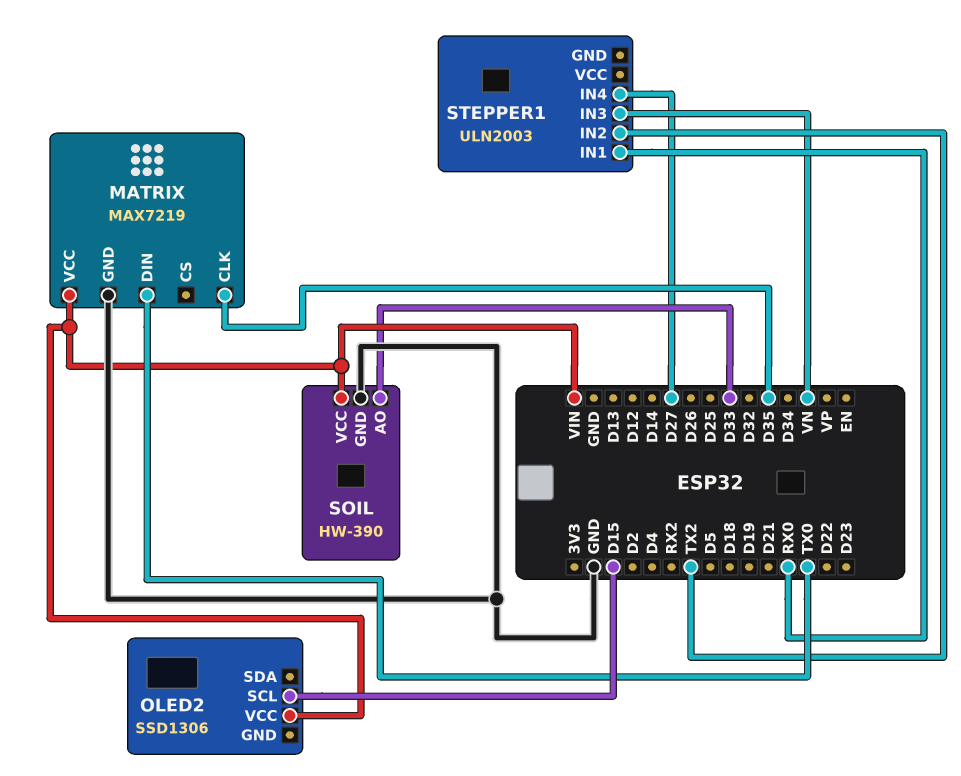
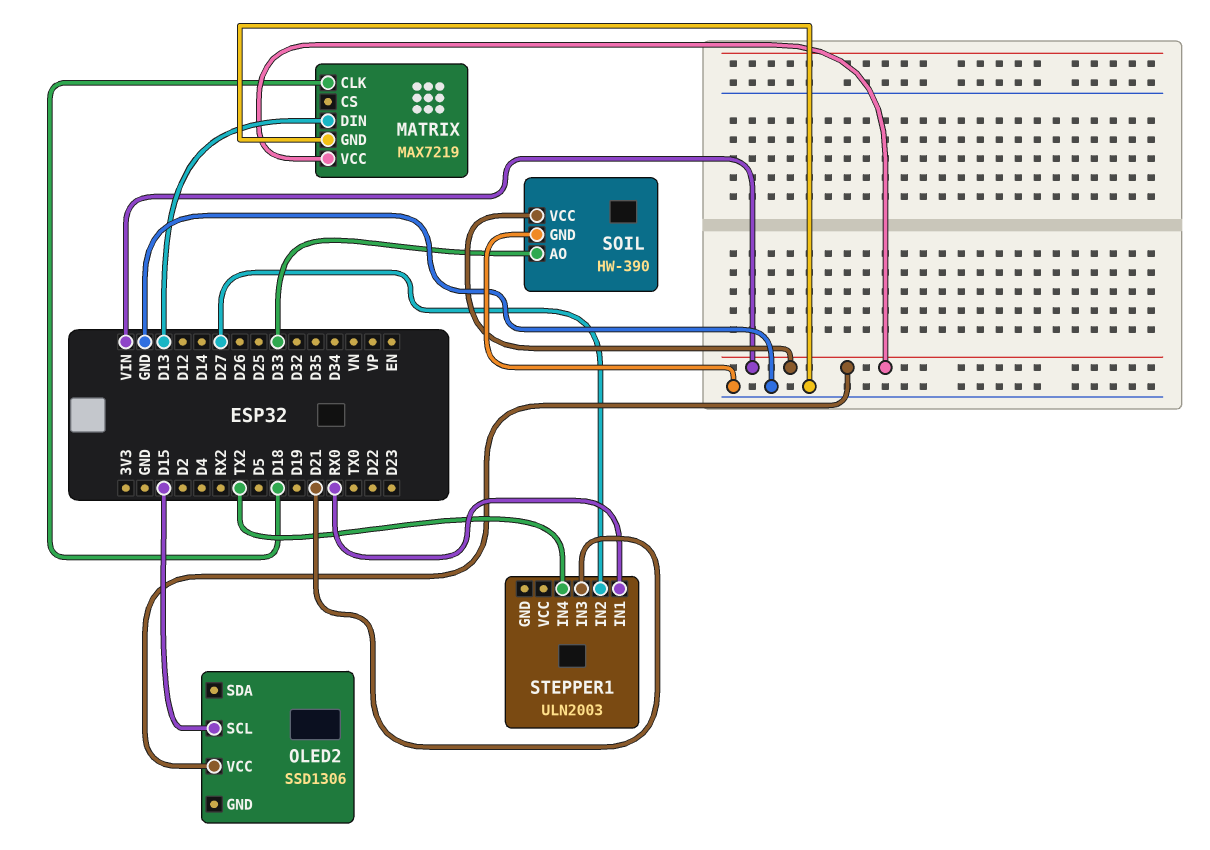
MATRIX pin CLK: D35 -> D18
MATRIX pin DIN: TX0 -> D13
STEPPER1 pin IN2: TX2 -> D27
STEPPER1 pin IN3: VN -> D21
STEPPER1 pin IN4: D27 -> TX2

